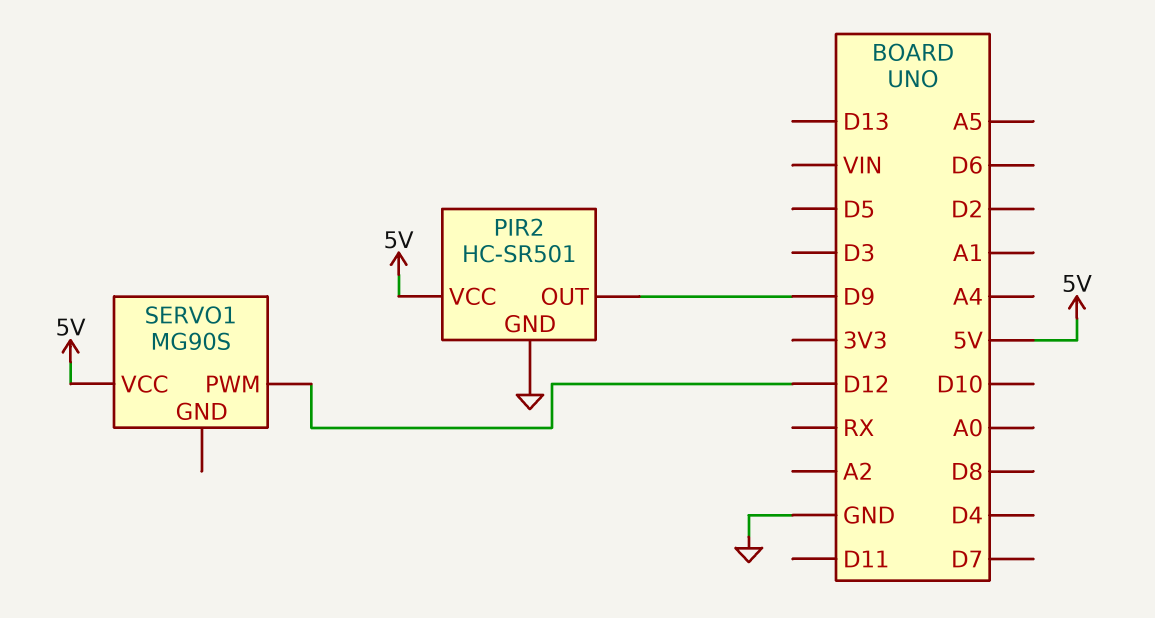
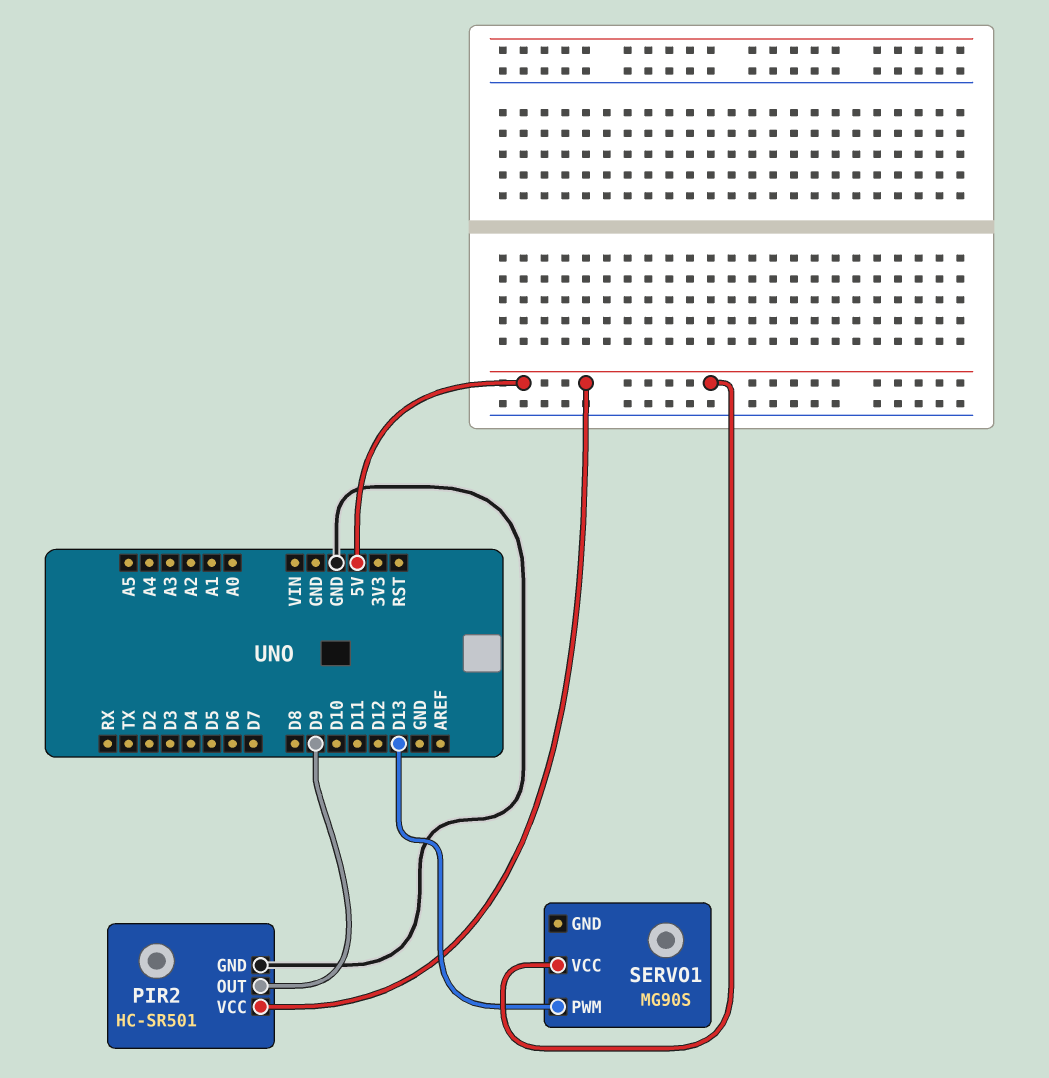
SERVO1 pin PWM: D12 -> D13

